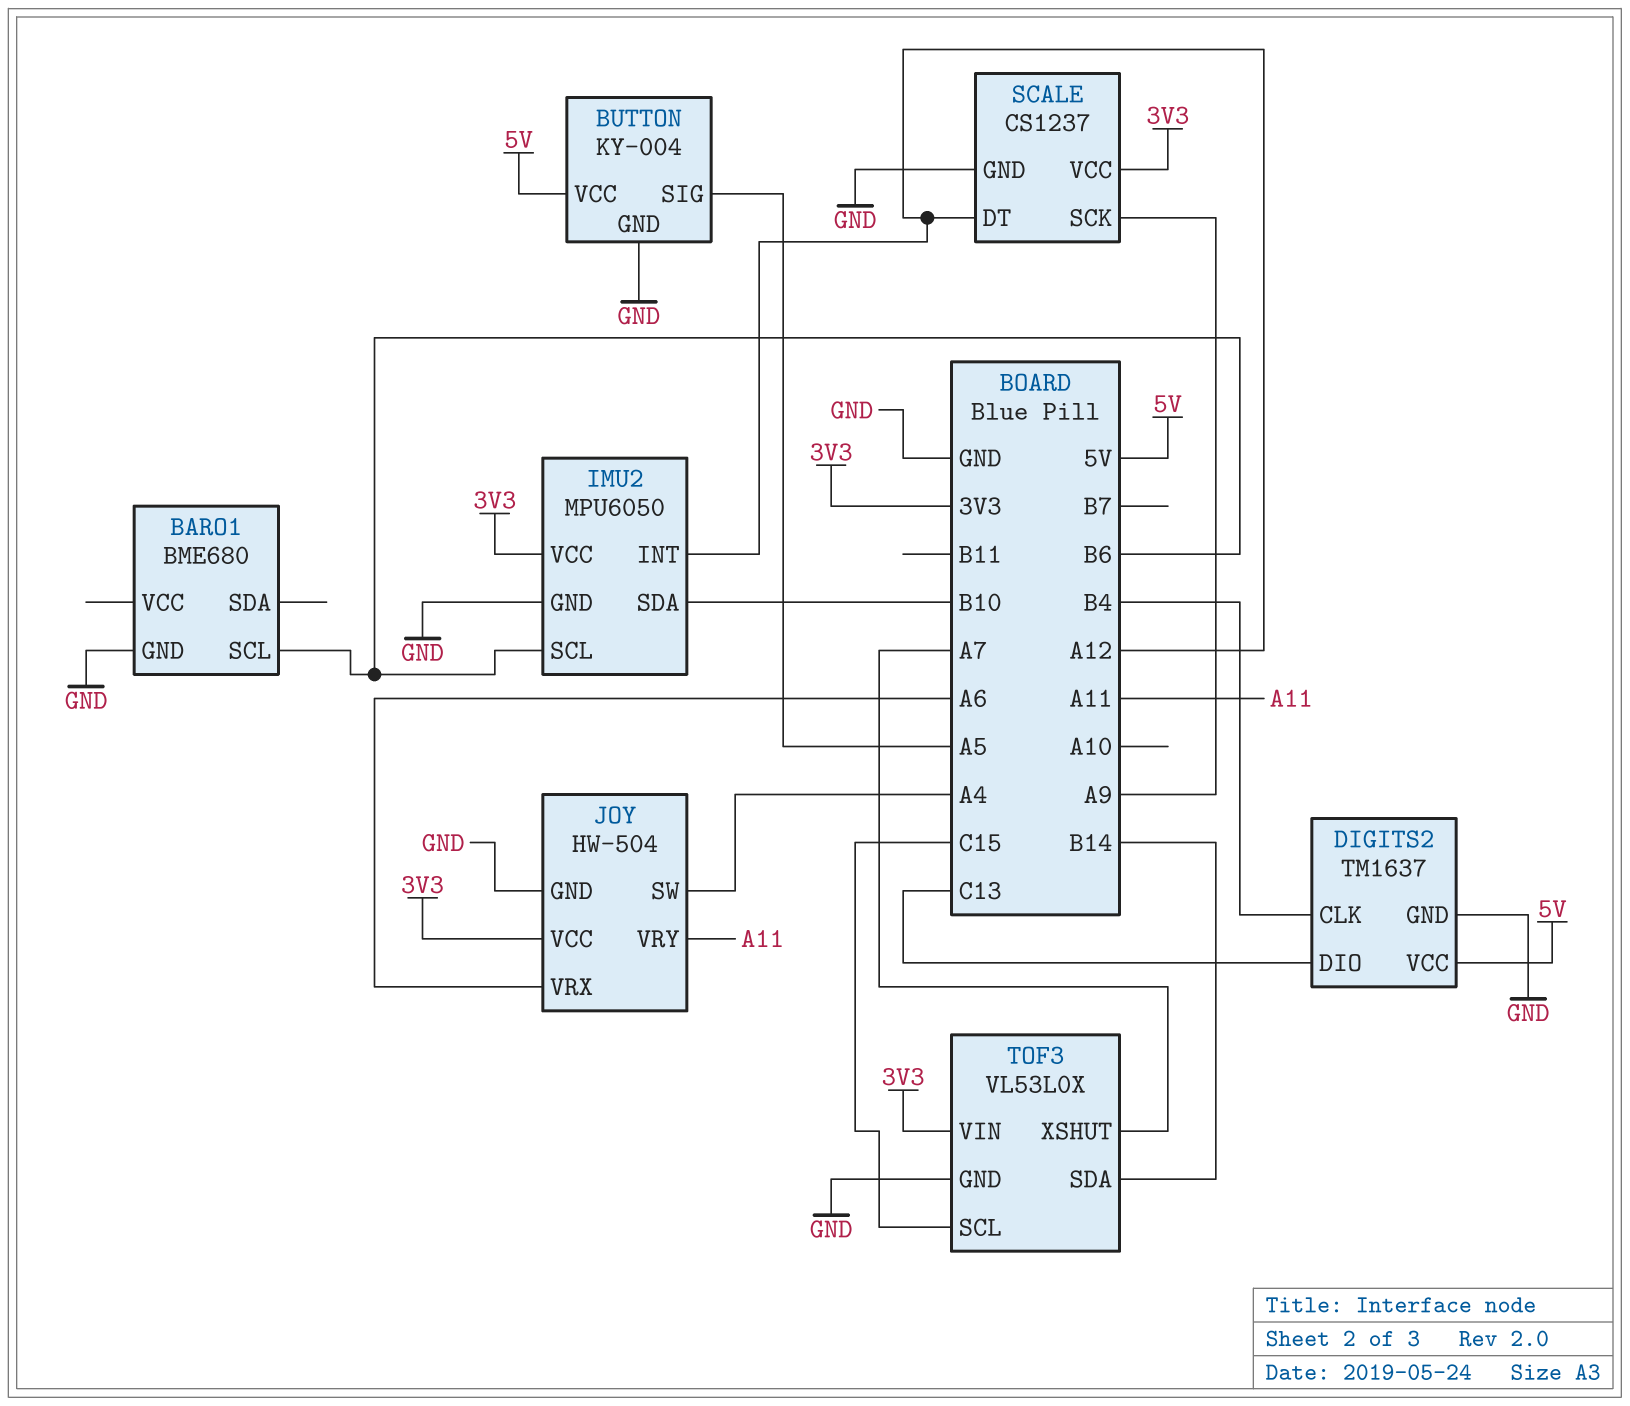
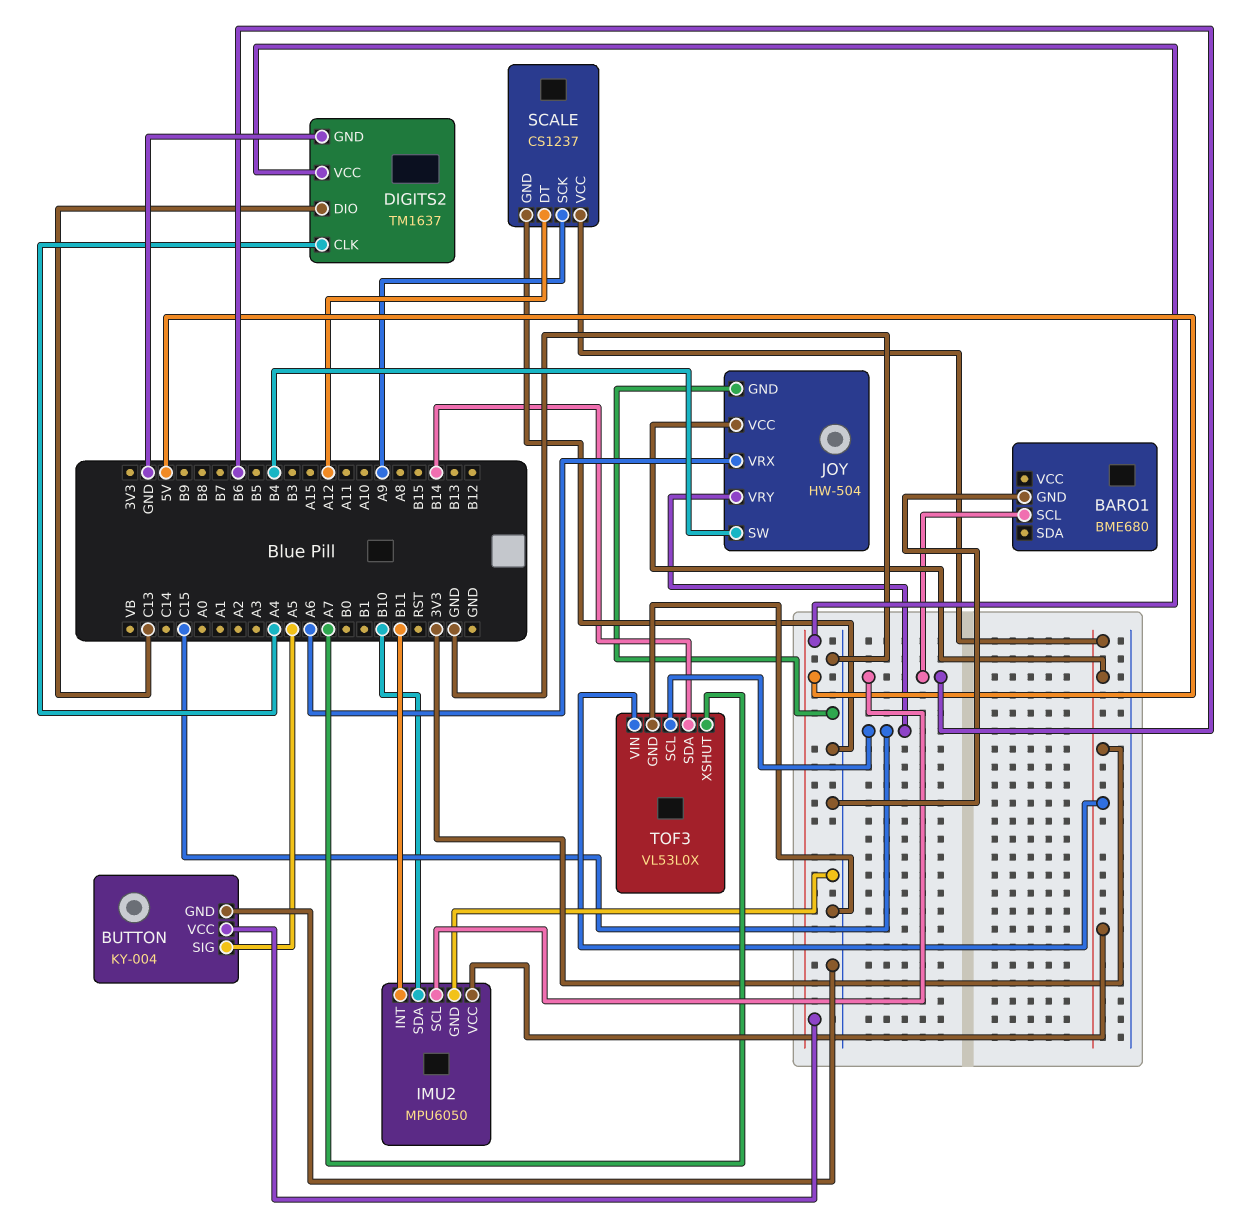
DIGITS2 pin CLK: B4 -> A4
IMU2 pin INT: A12 -> B11
JOY pin SW: A4 -> B4
JOY pin VRY: A11 -> C15

